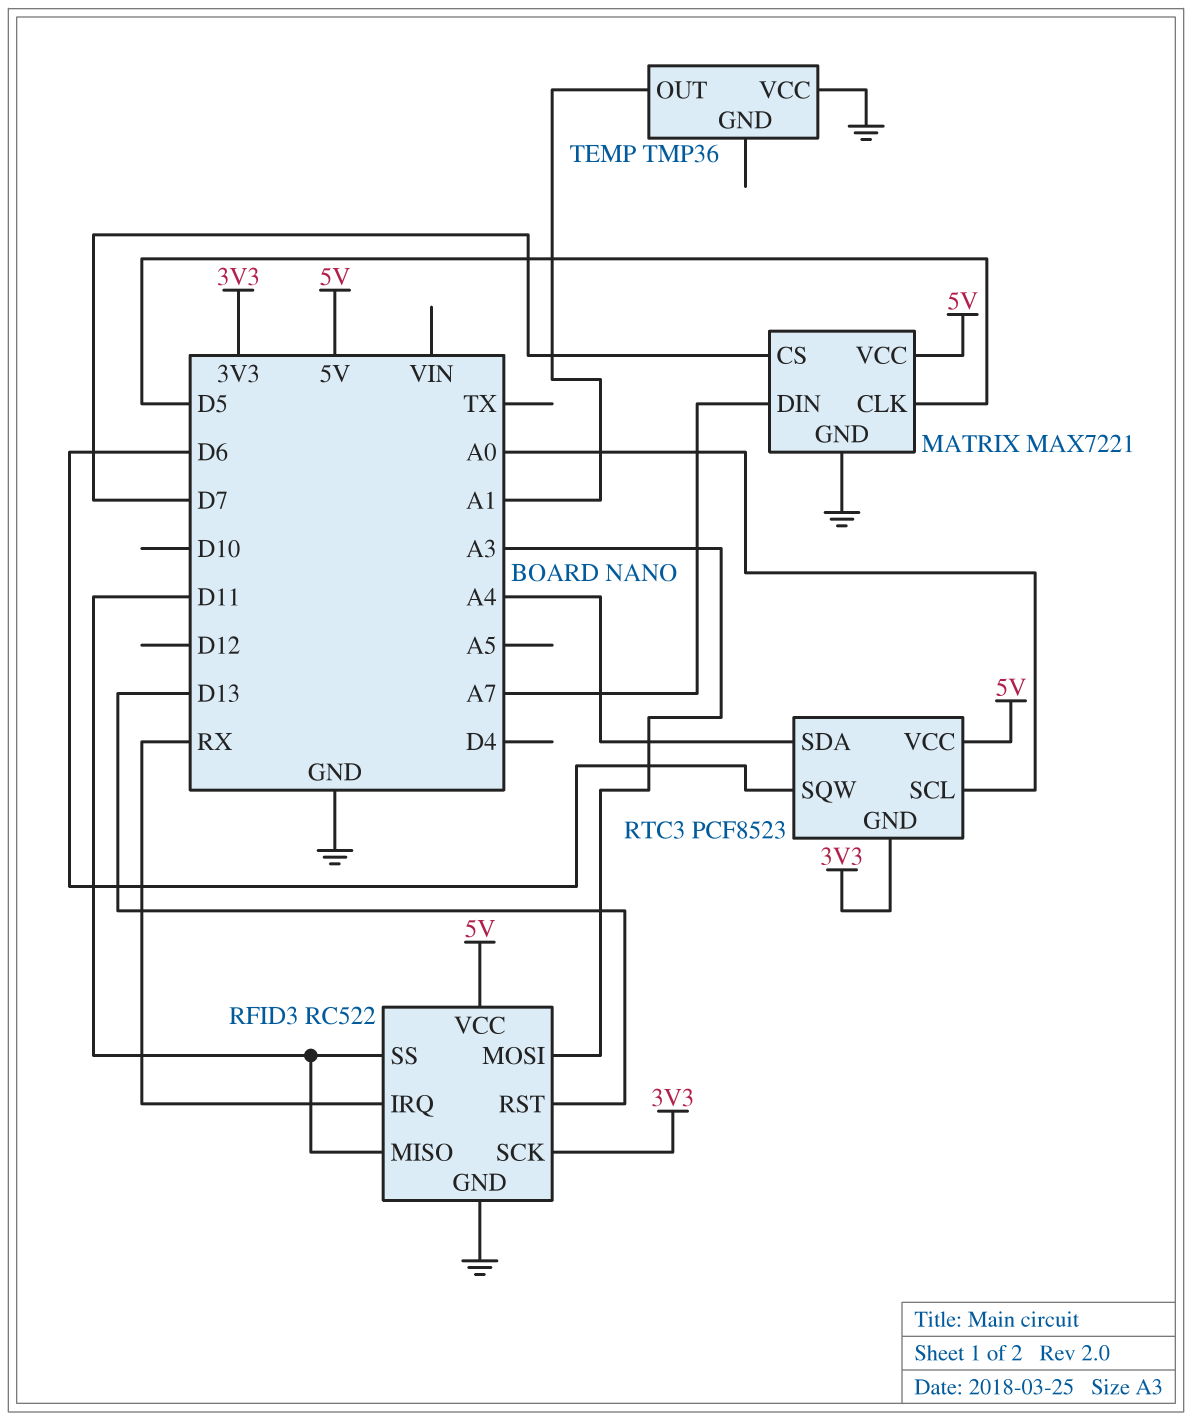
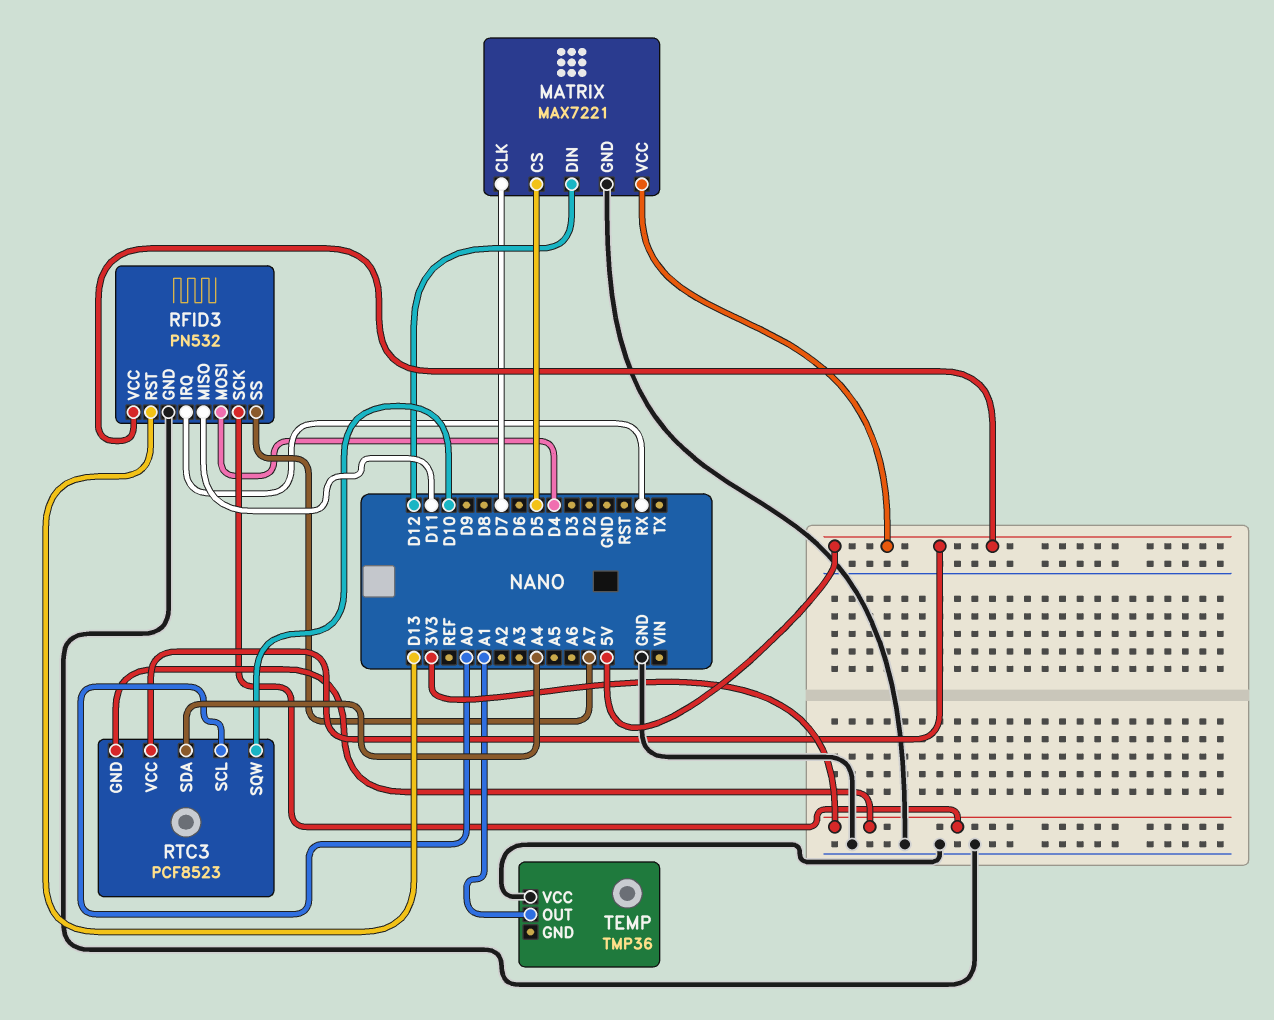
MATRIX pin CLK: D5 -> D7
MATRIX pin CS: D7 -> D5
MATRIX pin DIN: A7 -> D12
RFID3: RC522 -> PN532
RFID3 pin MOSI: A3 -> D4
RFID3 pin SS: D11 -> A7
RTC3 pin SQW: D6 -> D10

